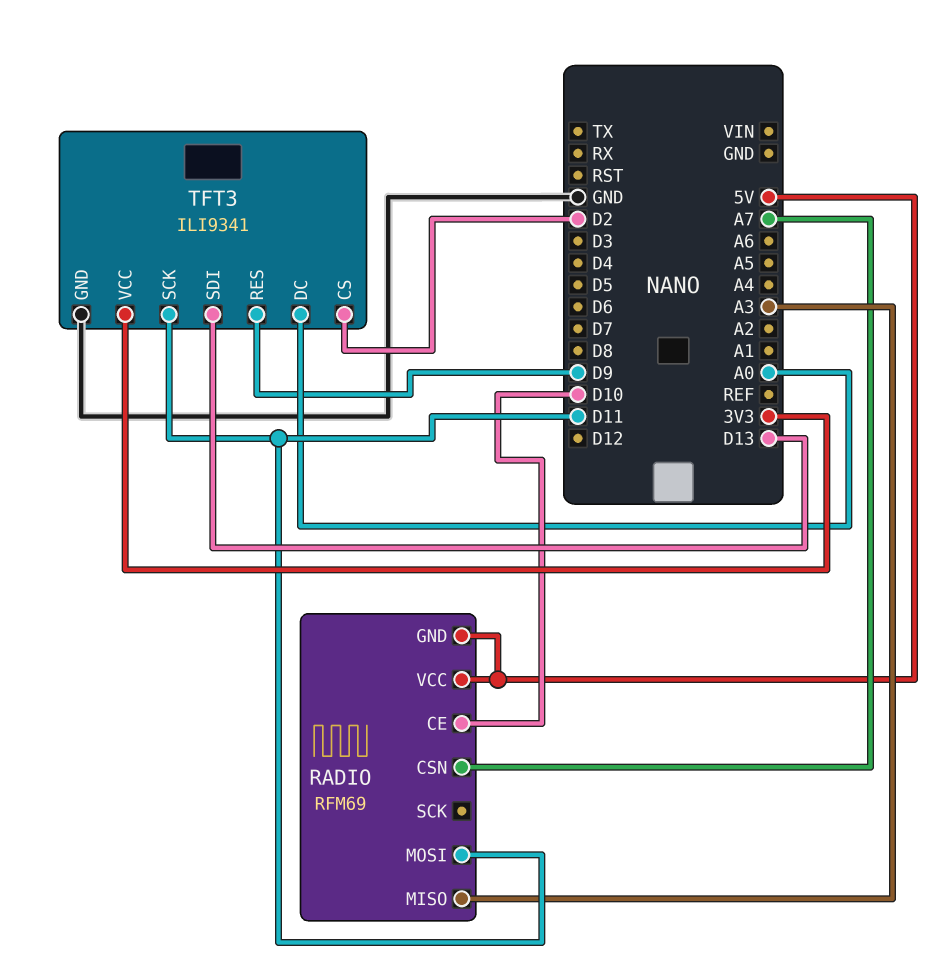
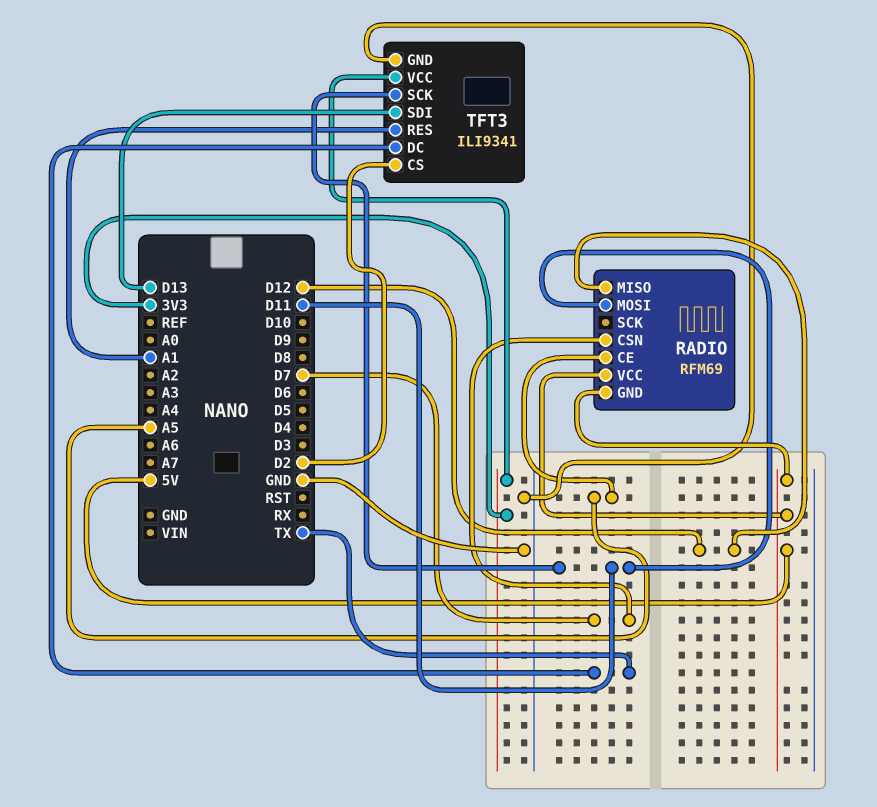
RADIO pin CE: D10 -> A5
RADIO pin CSN: A7 -> D7
RADIO pin MISO: A3 -> D12
TFT3 pin DC: A0 -> TX
TFT3 pin RES: D9 -> A1

